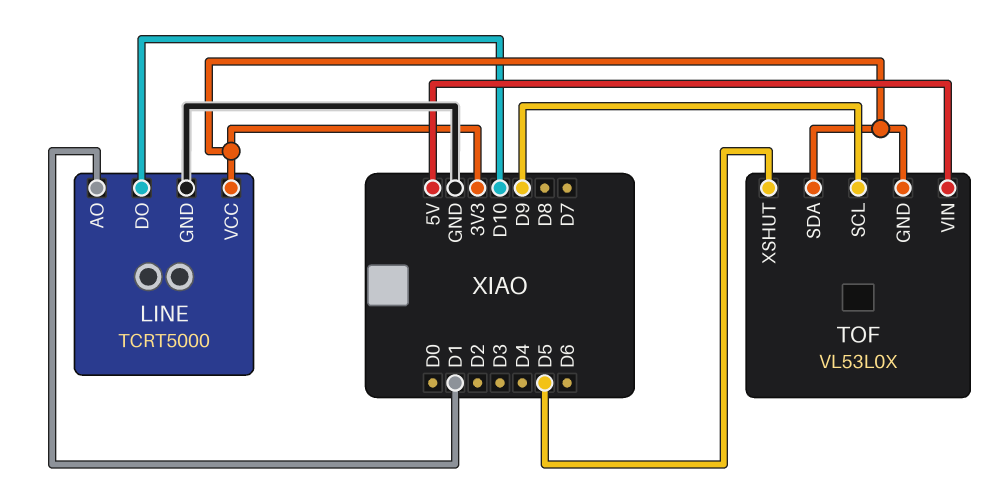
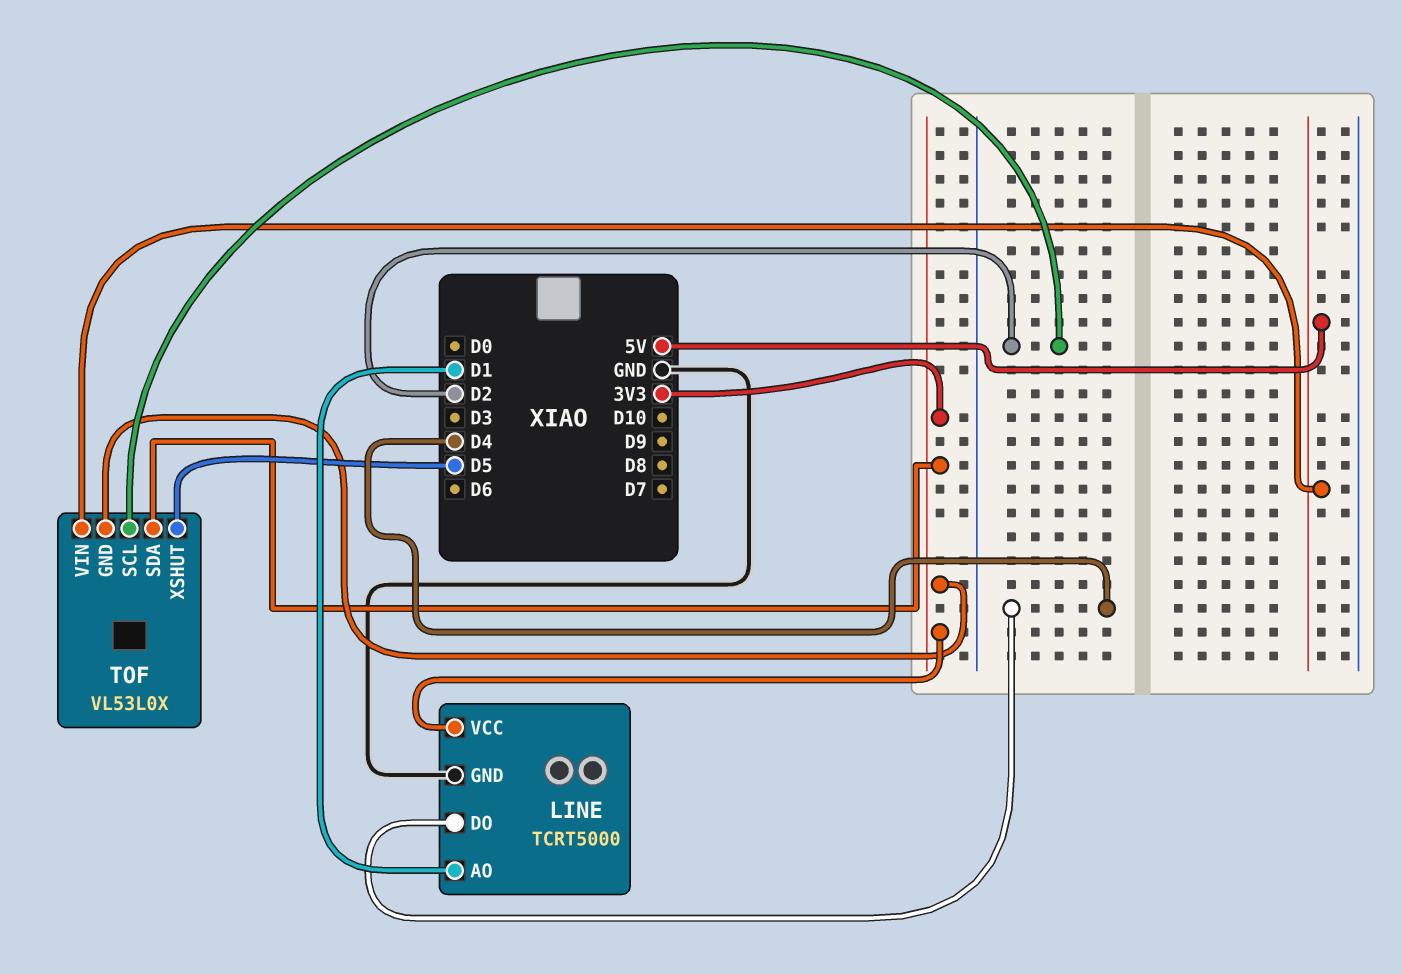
LINE pin DO: D10 -> D4
TOF pin SCL: D9 -> D2

